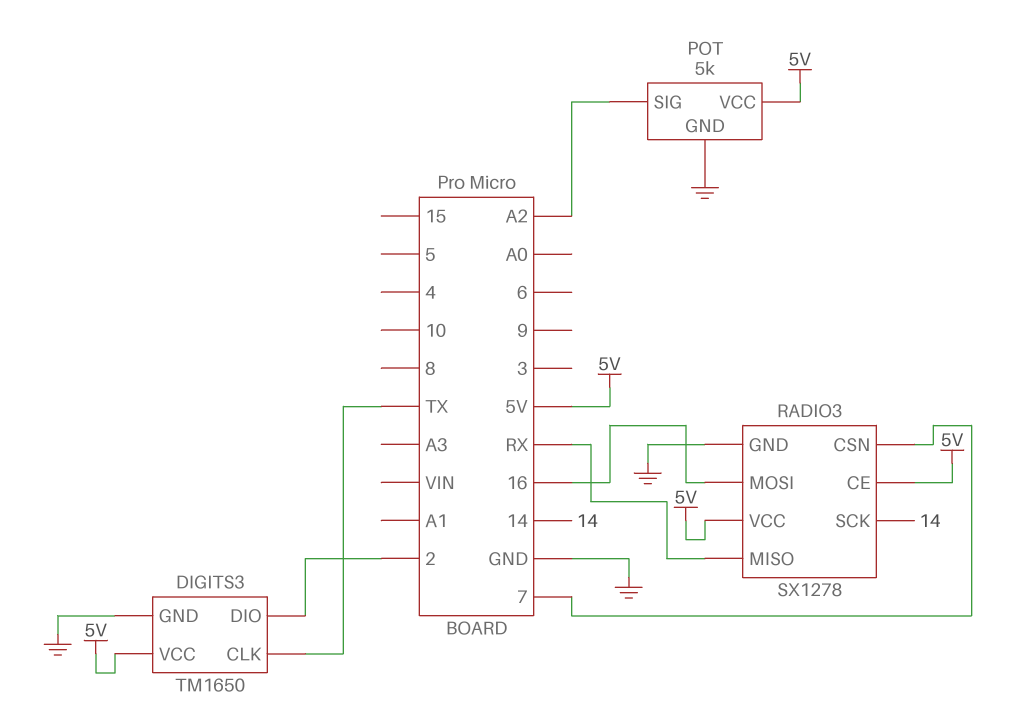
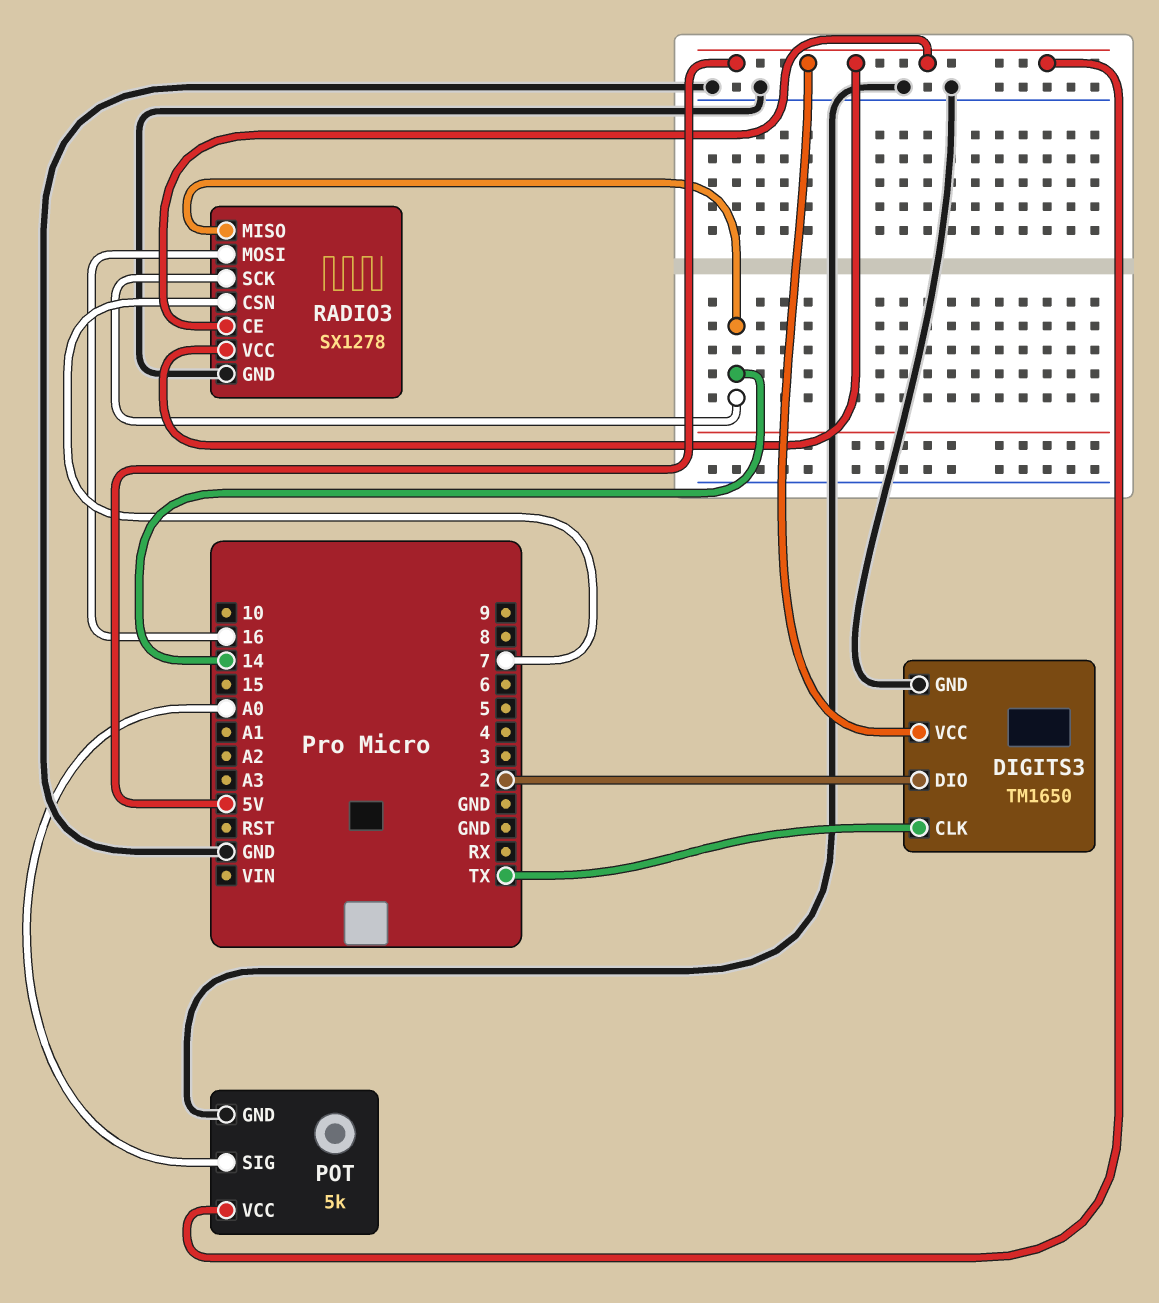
POT pin SIG: A2 -> A0
RADIO3 pin MISO: RX -> 14

